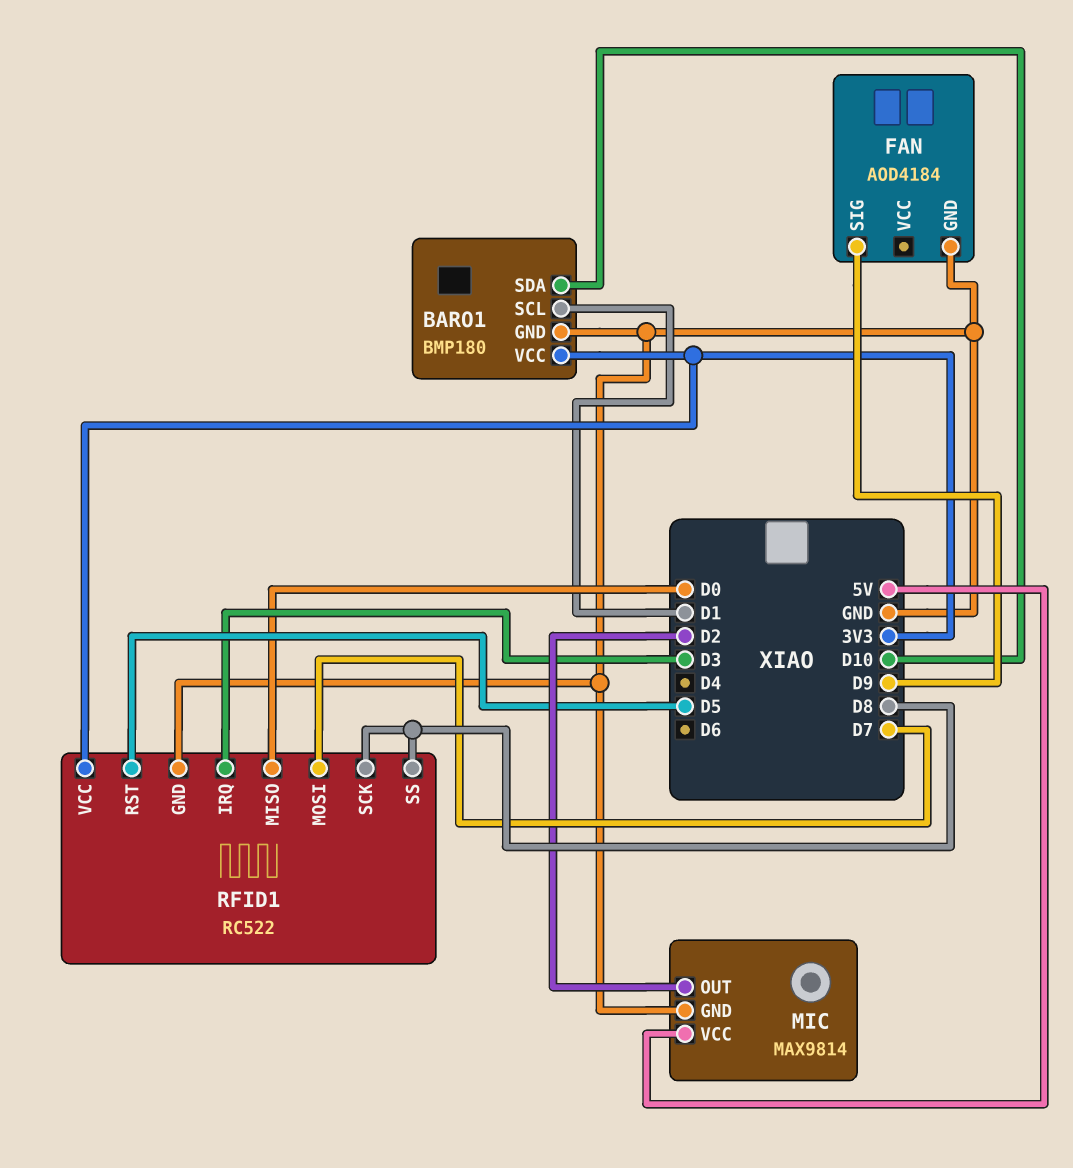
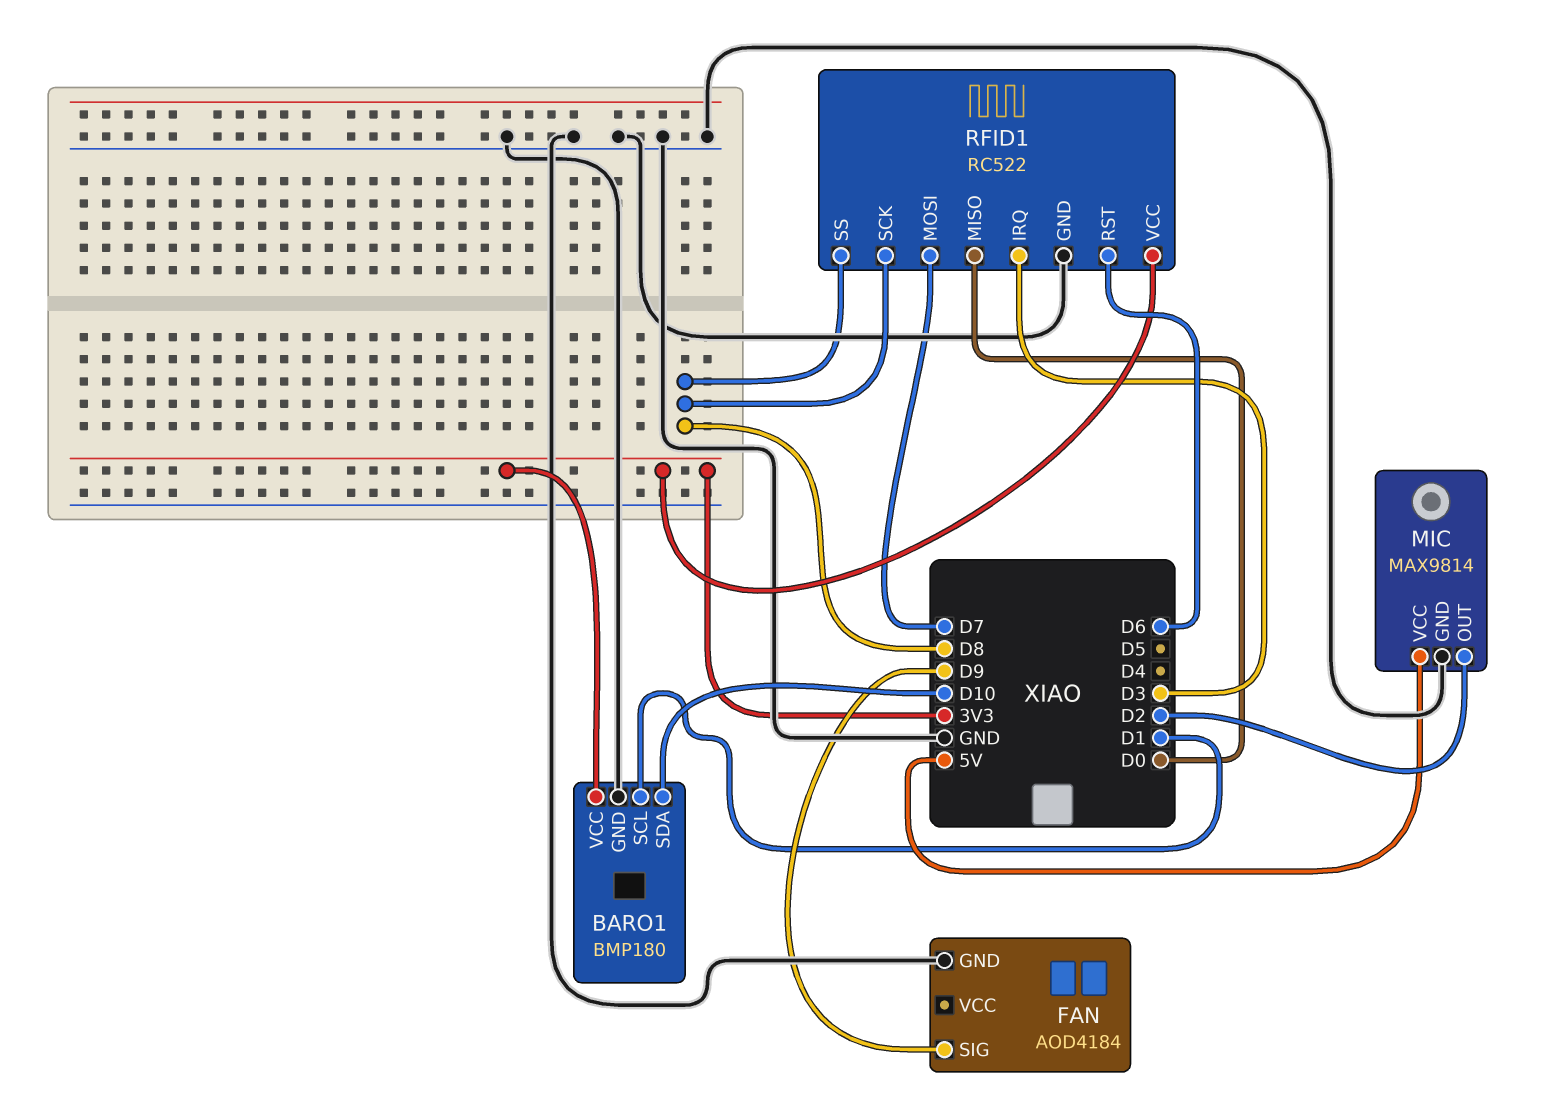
RFID1 pin RST: D5 -> D6

